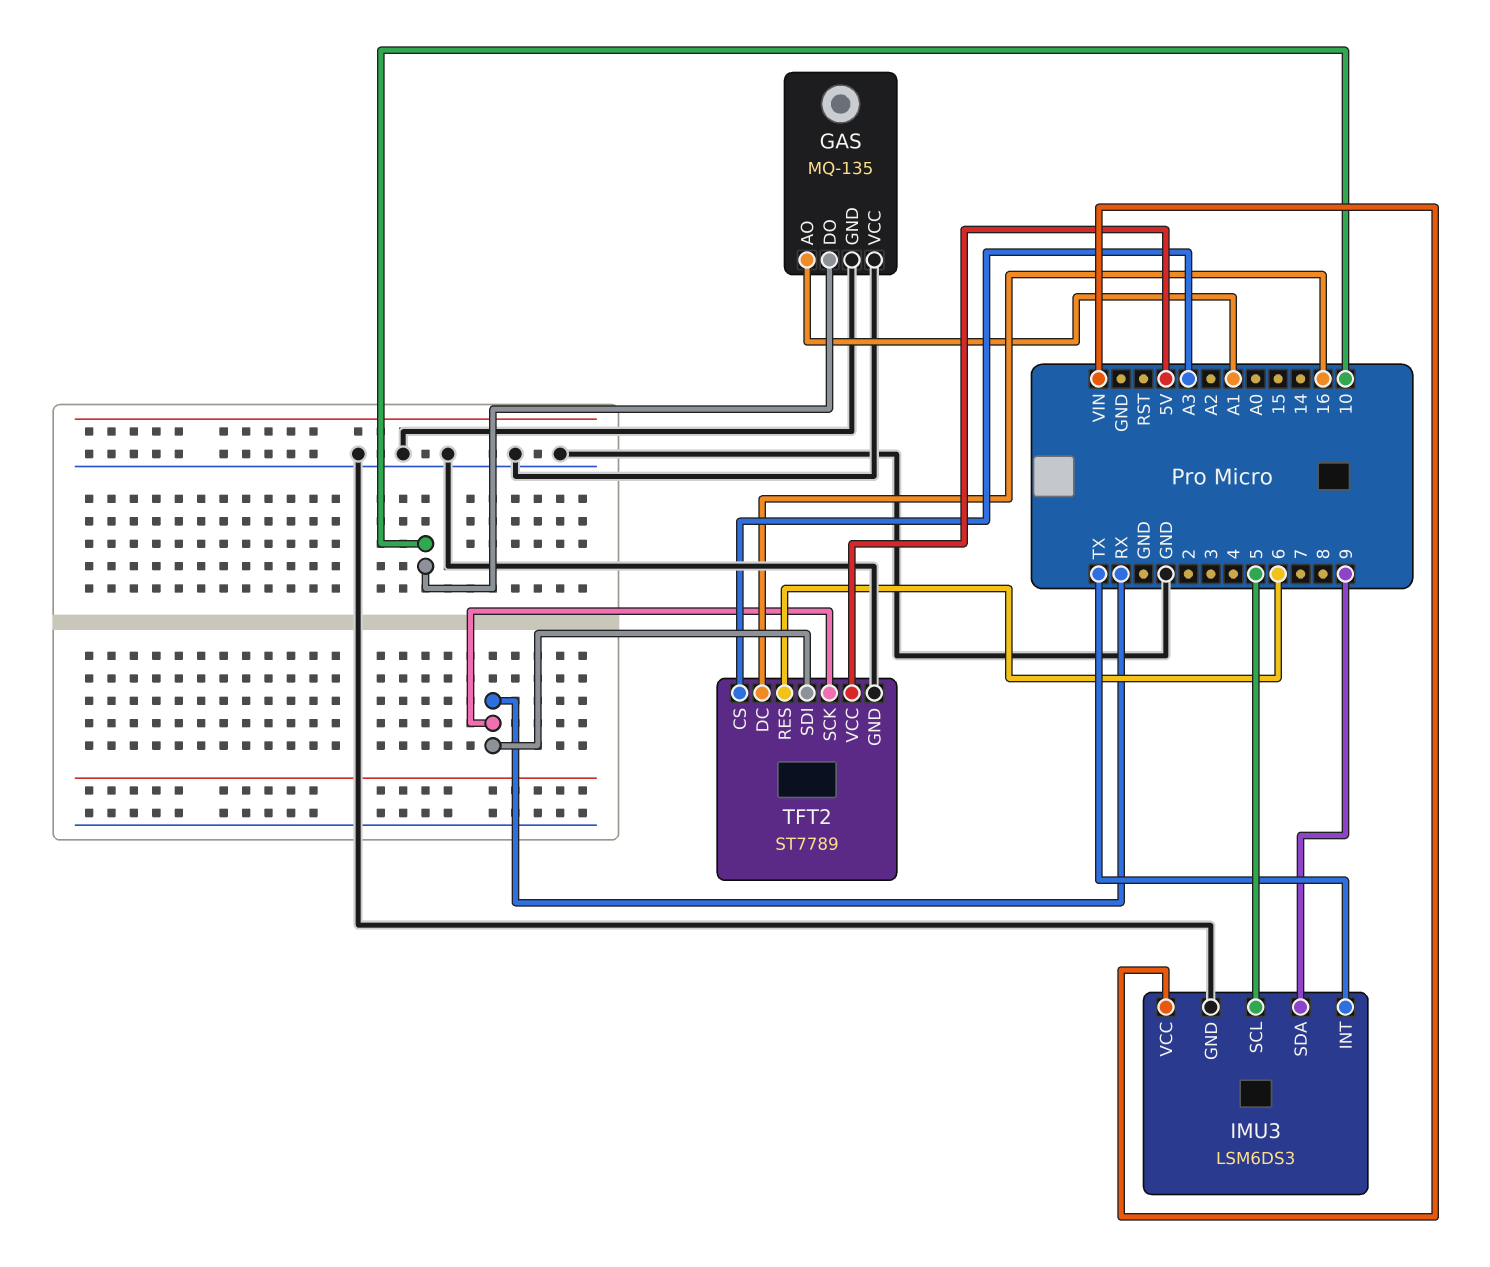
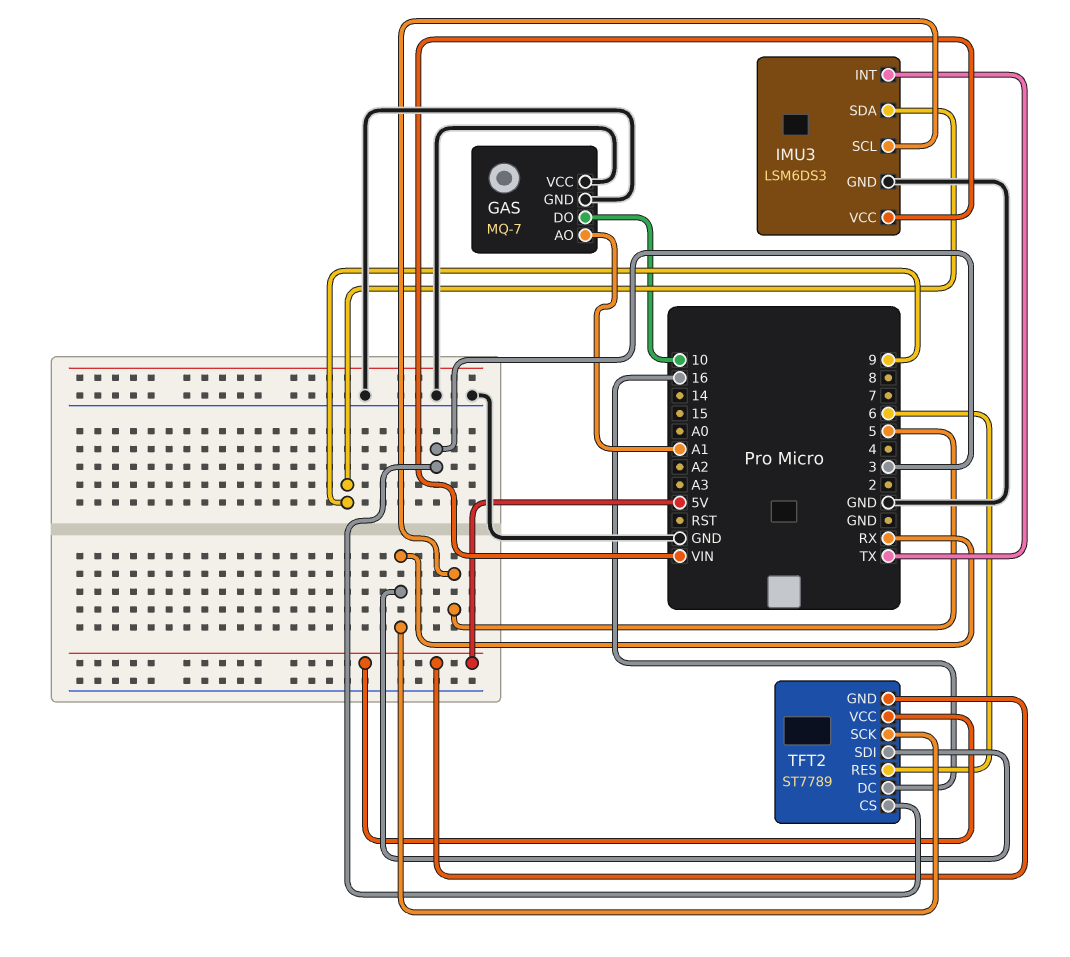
GAS: MQ-135 -> MQ-7
TFT2 pin CS: A3 -> 3
TFT2 pin GND: GND -> 5V

